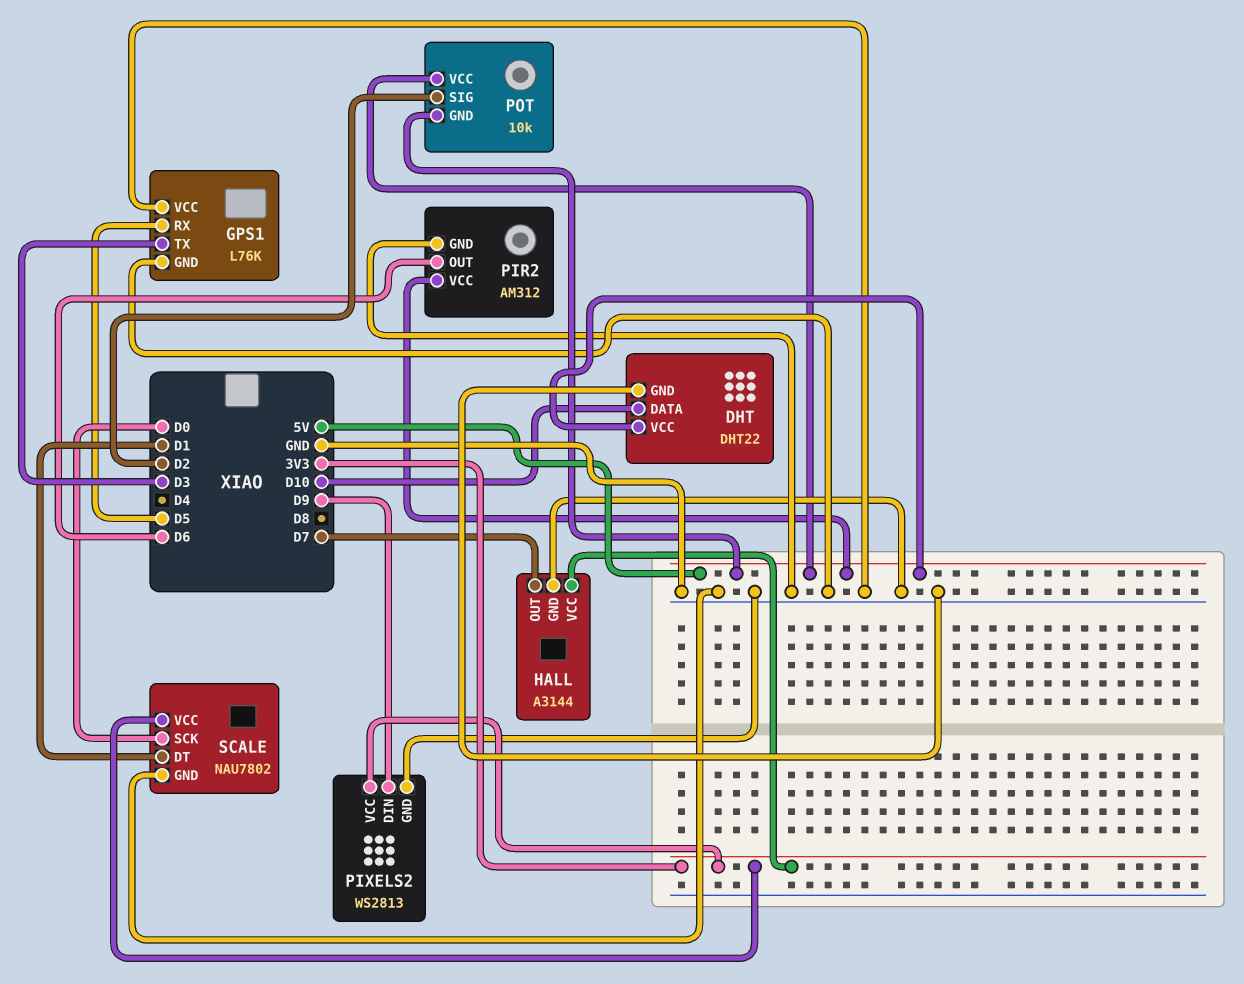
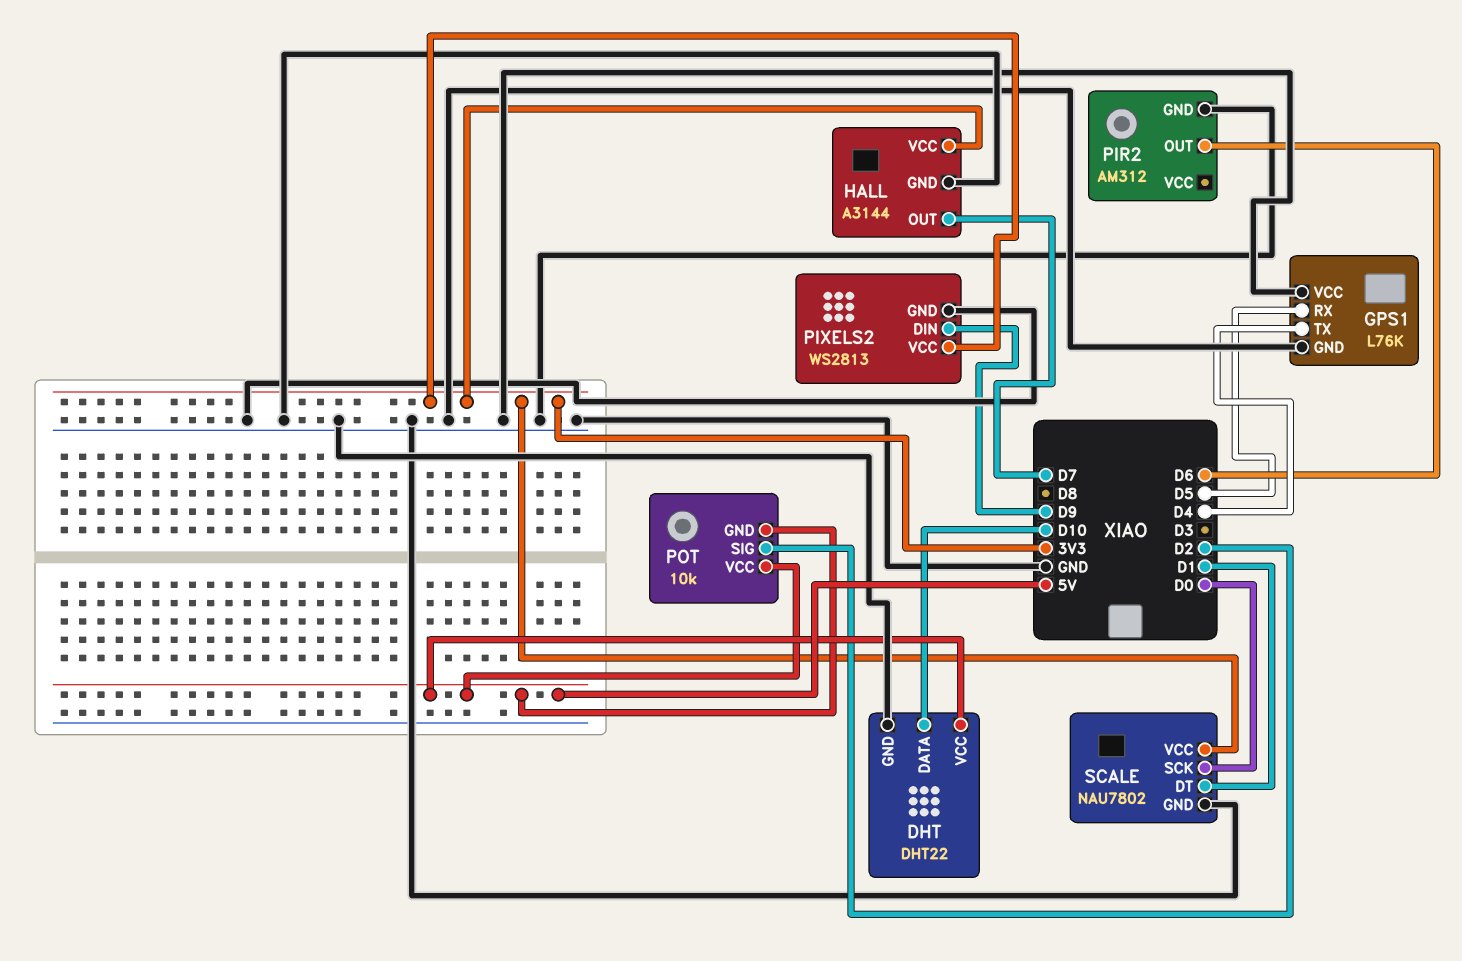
GPS1 pin TX: D3 -> D4
PIR2 pin VCC: 5V -> none

